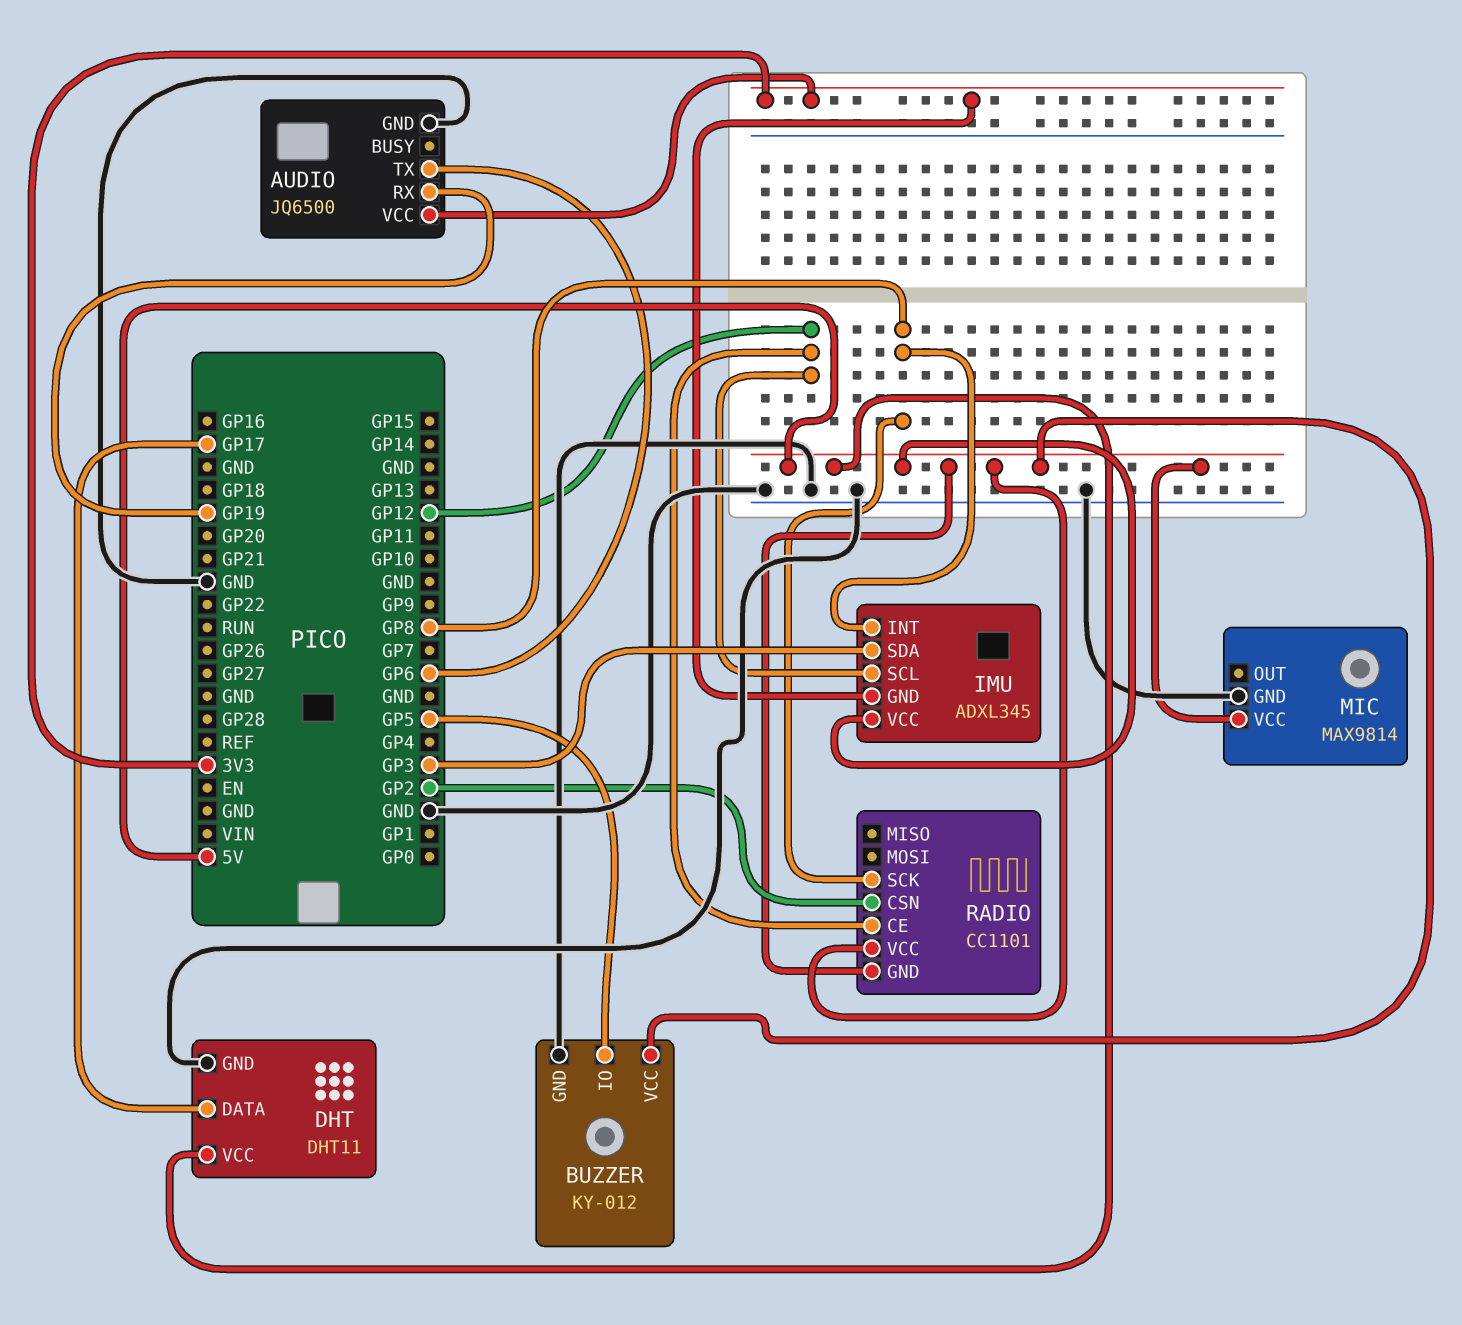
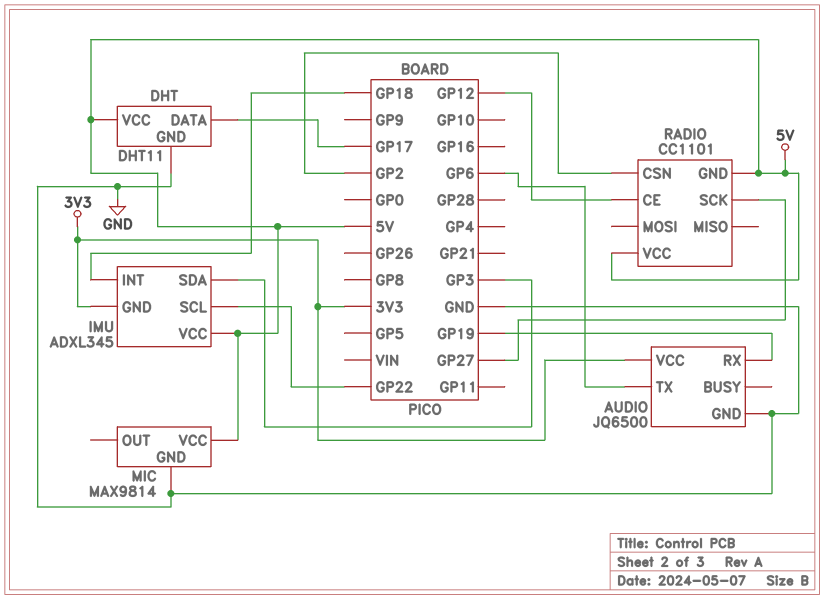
BUZZER: KY-012 -> none
BUZZER pin GND: GND -> none
BUZZER pin IO: GP5 -> none
BUZZER pin VCC: 5V -> none
IMU pin INT: GP8 -> GP18
IMU pin SCL: GP12 -> GP22
RADIO pin SCK: GP8 -> GP27

